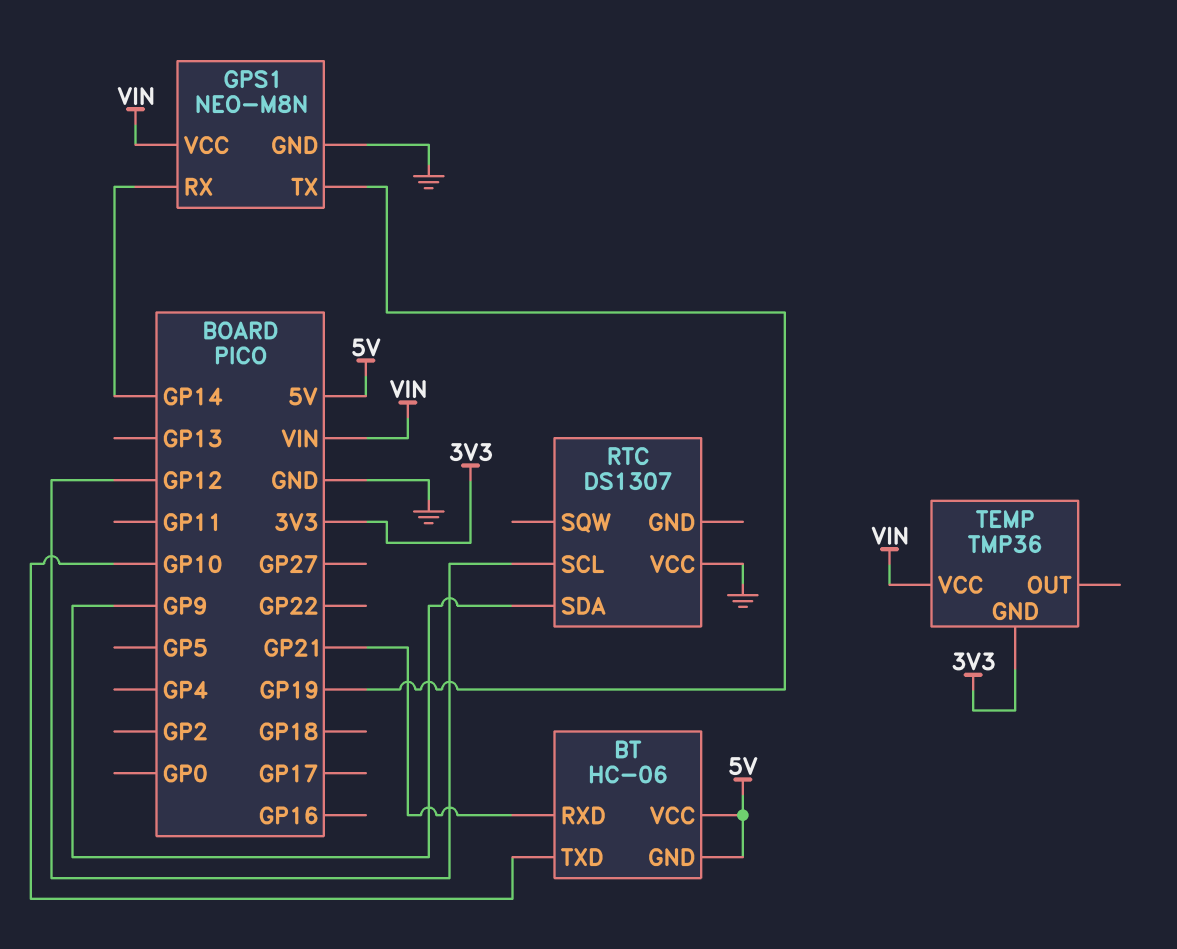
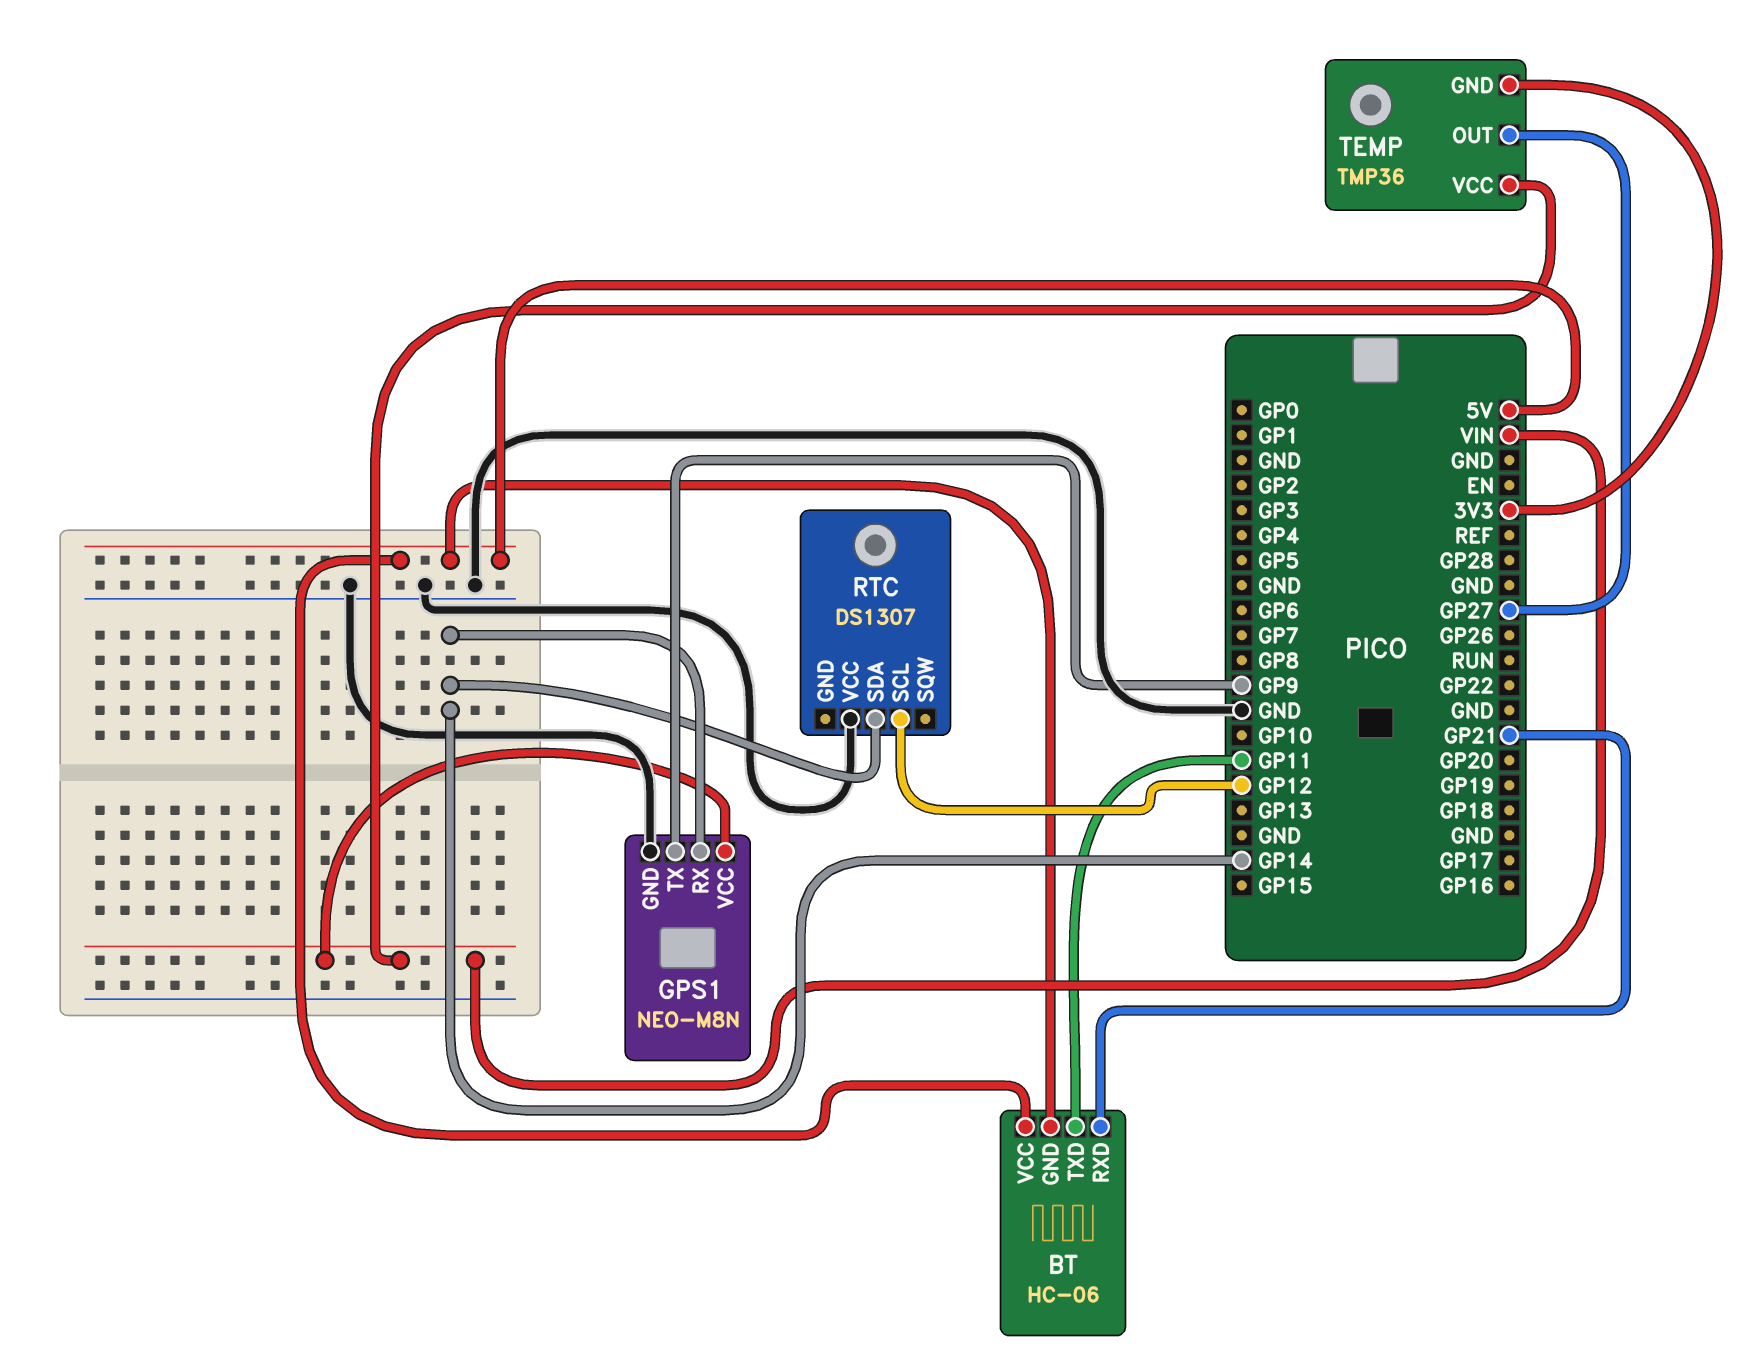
BT pin TXD: GP10 -> GP11
GPS1 pin TX: GP19 -> GP9
RTC pin SDA: GP9 -> GP14
TEMP pin OUT: none -> GP27

